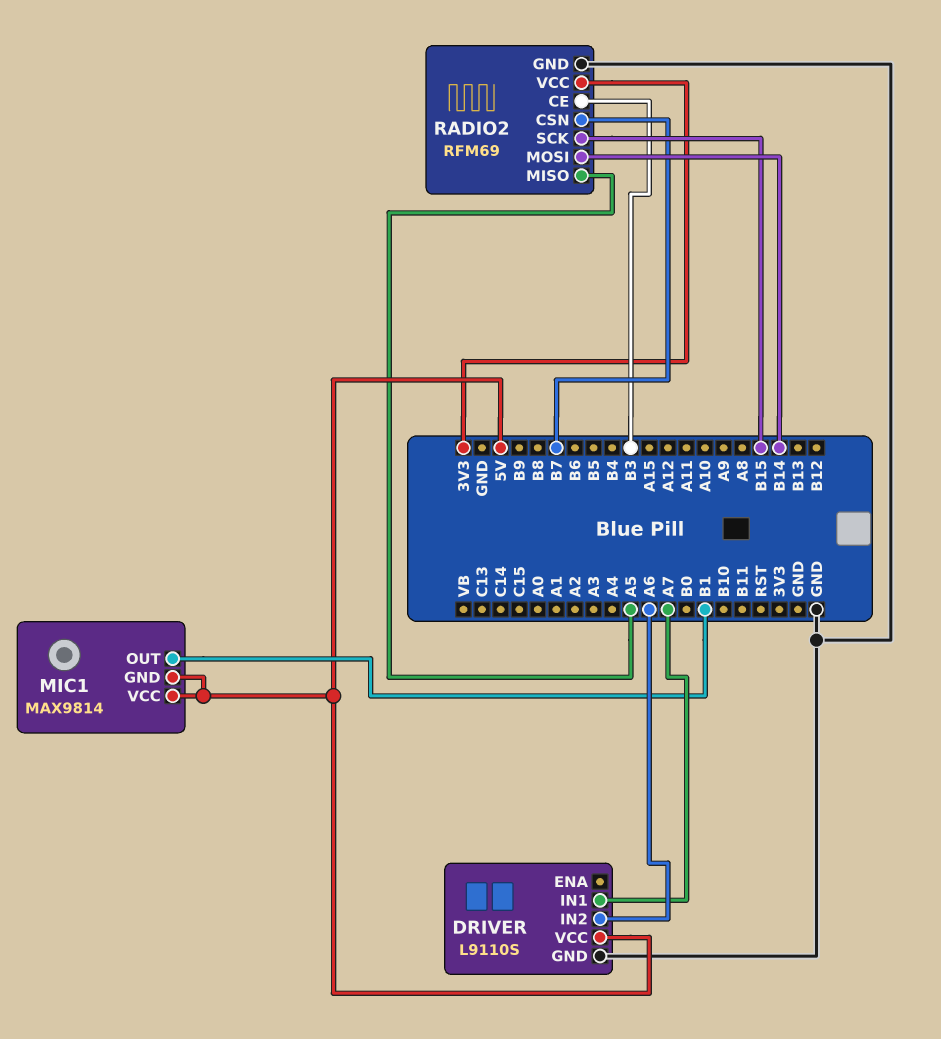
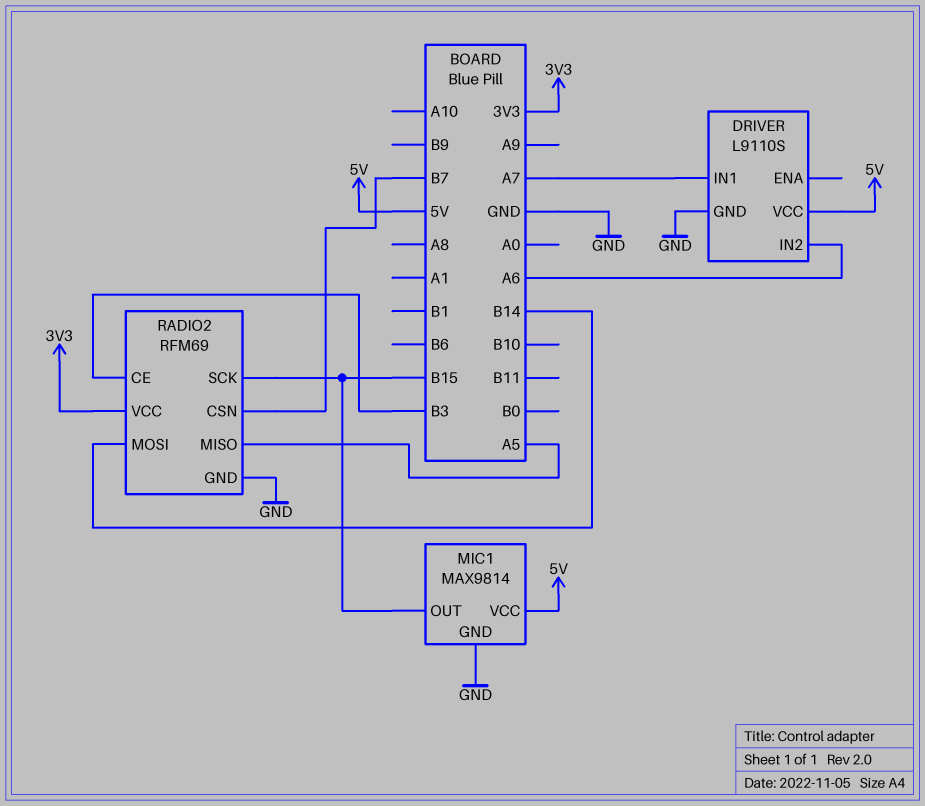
MIC1 pin GND: 5V -> GND
MIC1 pin OUT: B1 -> B15

